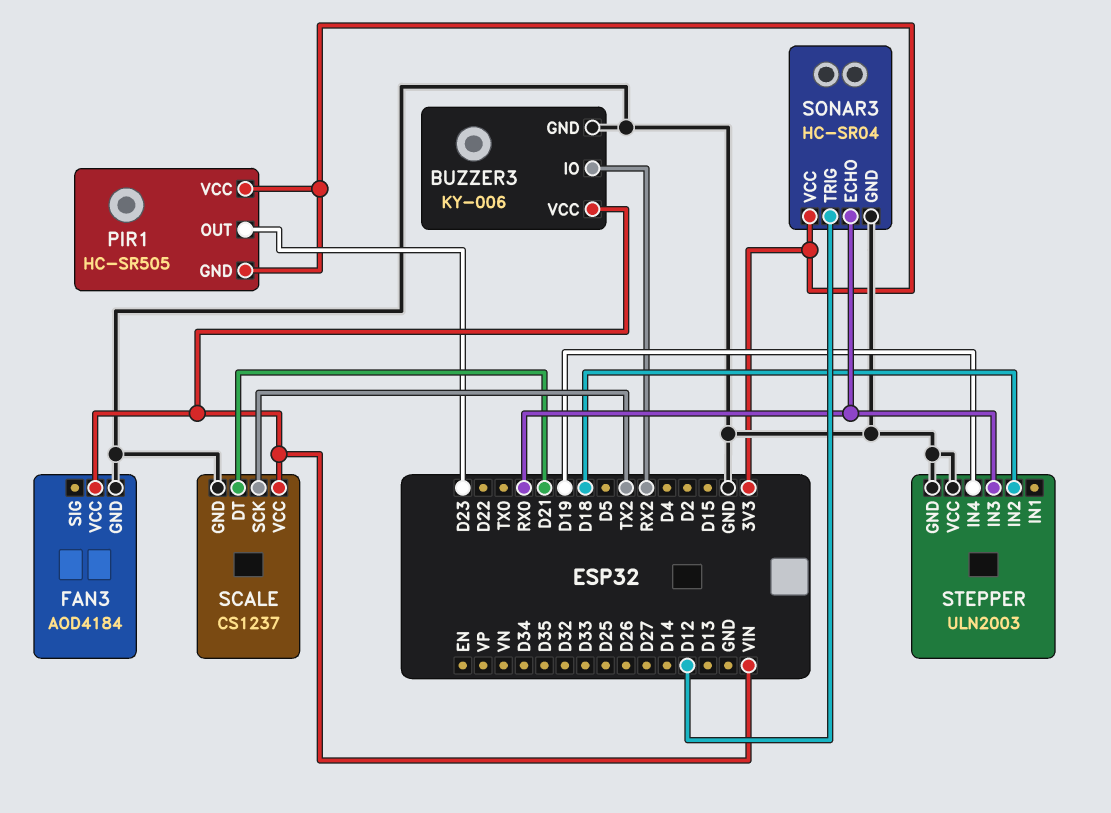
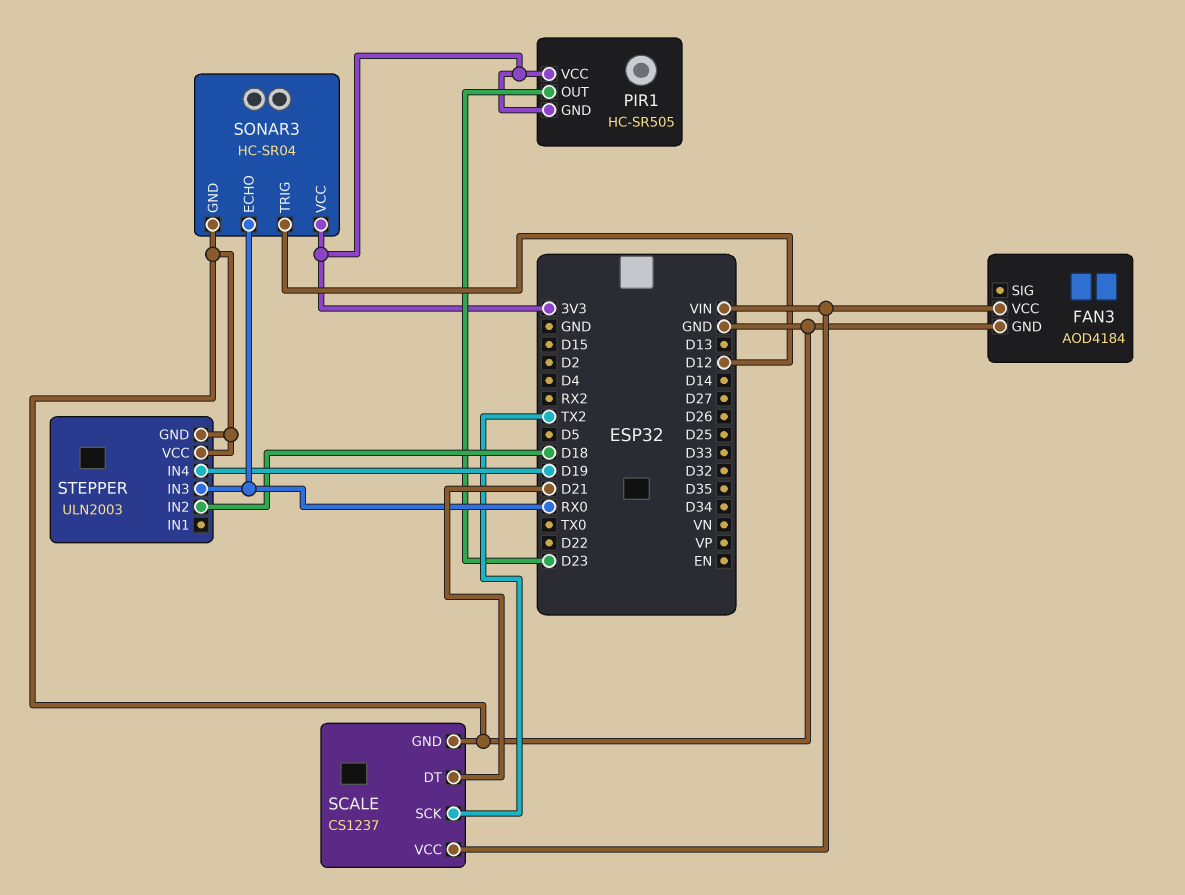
BUZZER3: KY-006 -> none
BUZZER3 pin GND: GND -> none
BUZZER3 pin IO: RX2 -> none
BUZZER3 pin VCC: VIN -> none

